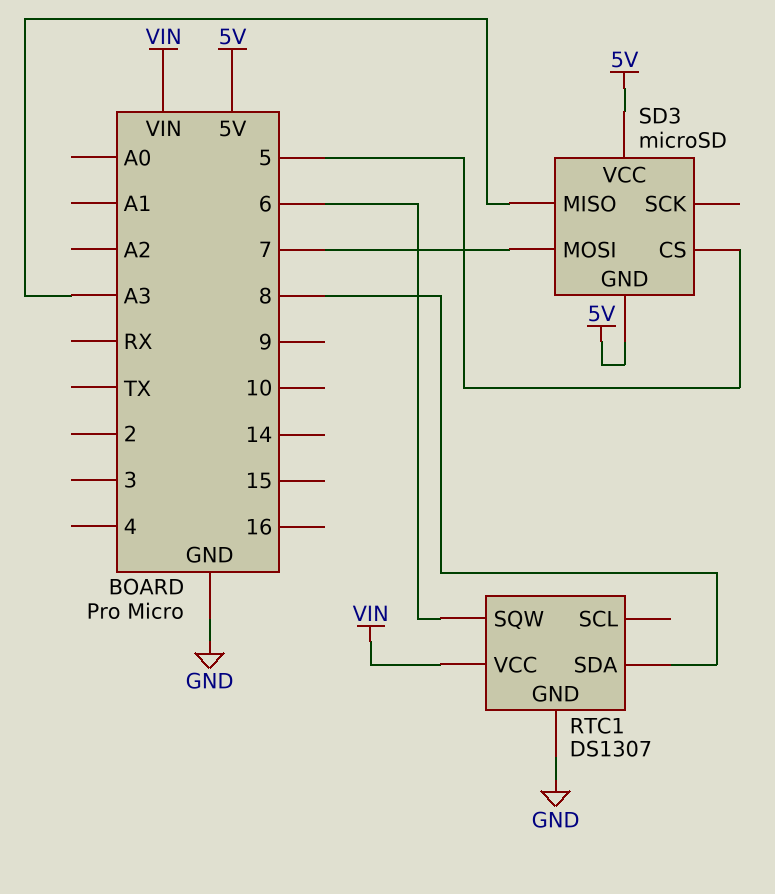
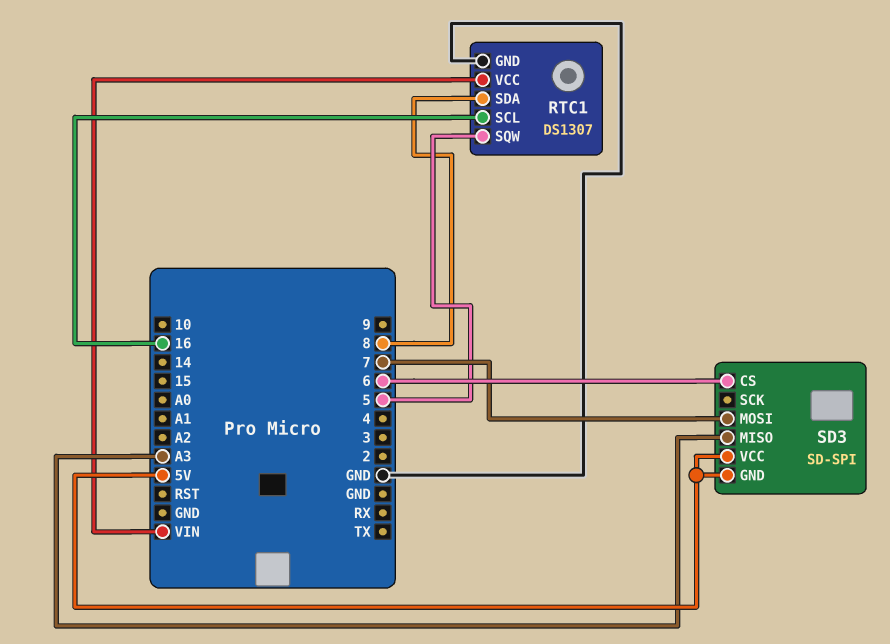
RTC1 pin SCL: none -> 16
RTC1 pin SQW: 6 -> 5
SD3: microSD -> SD-SPI
SD3 pin CS: 5 -> 6

